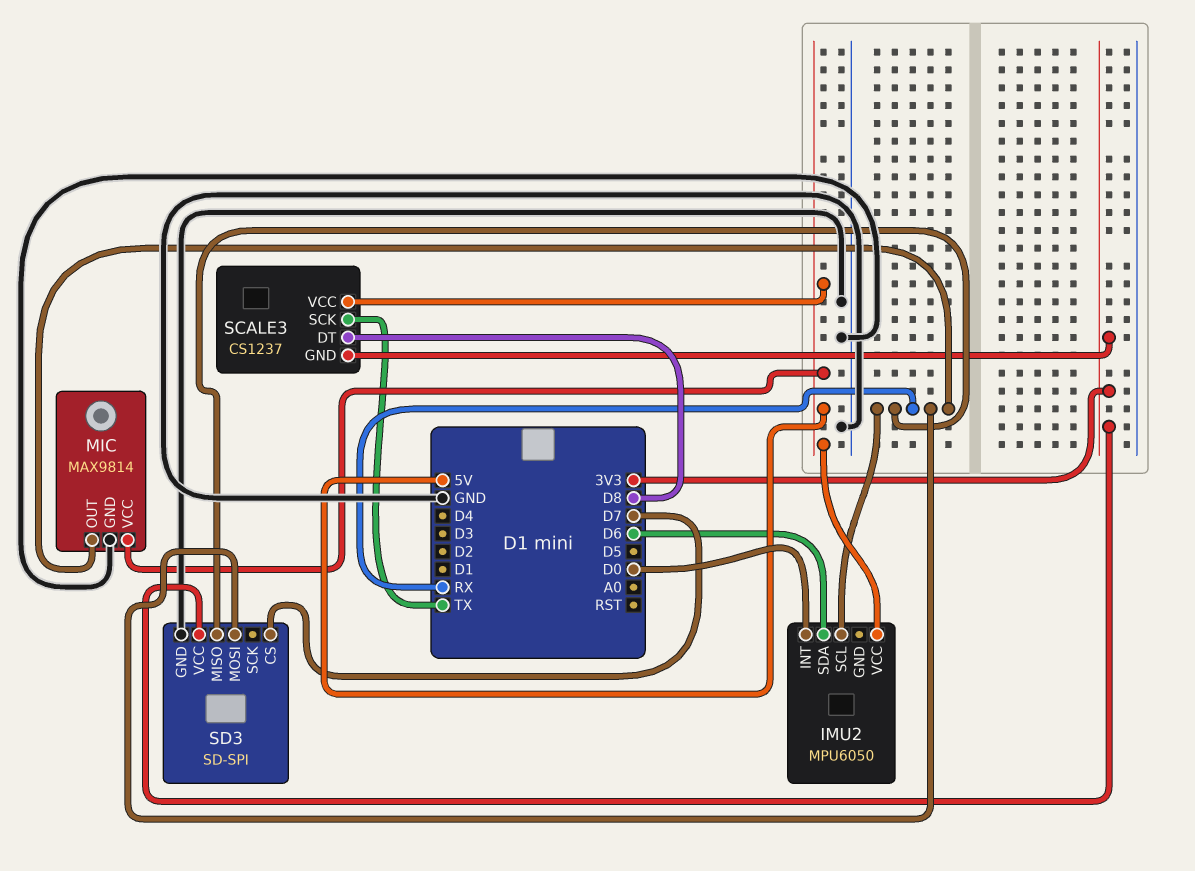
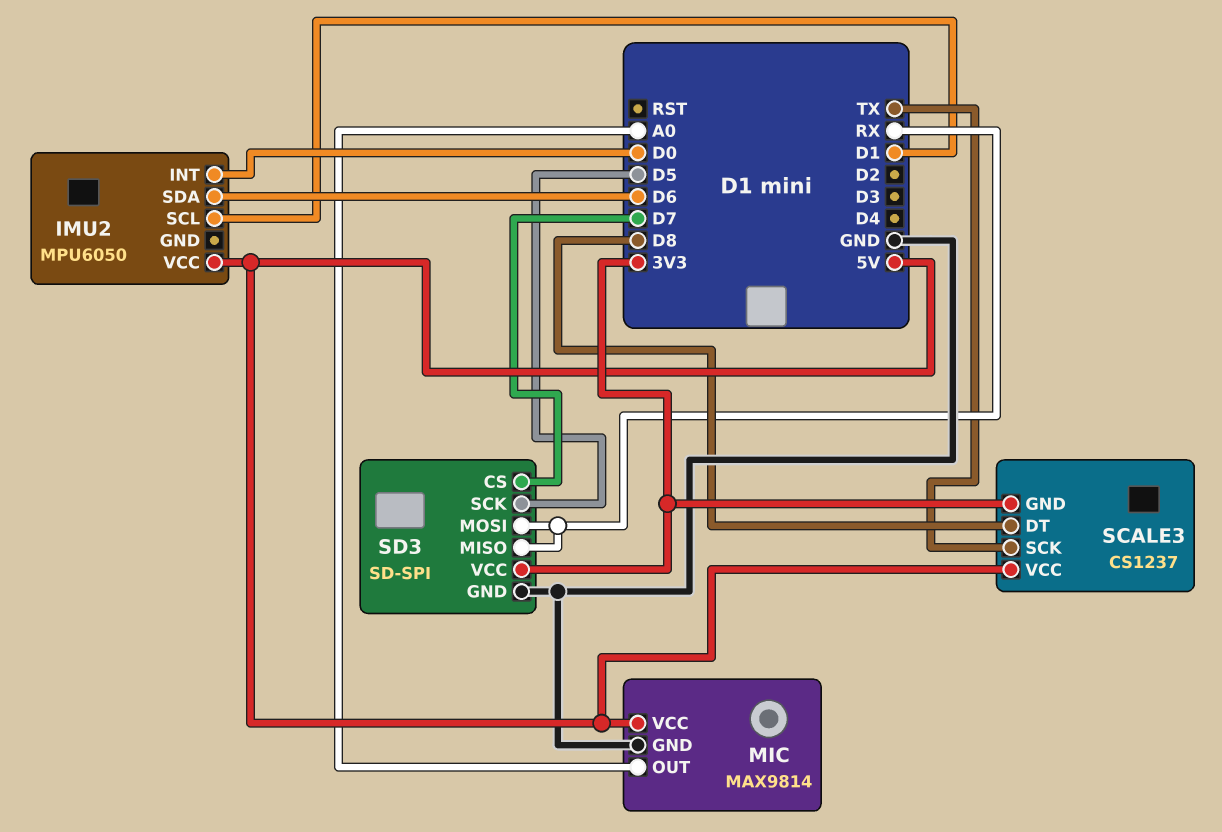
IMU2 pin SCL: RX -> D1
MIC pin OUT: RX -> A0
SD3 pin SCK: none -> D5

